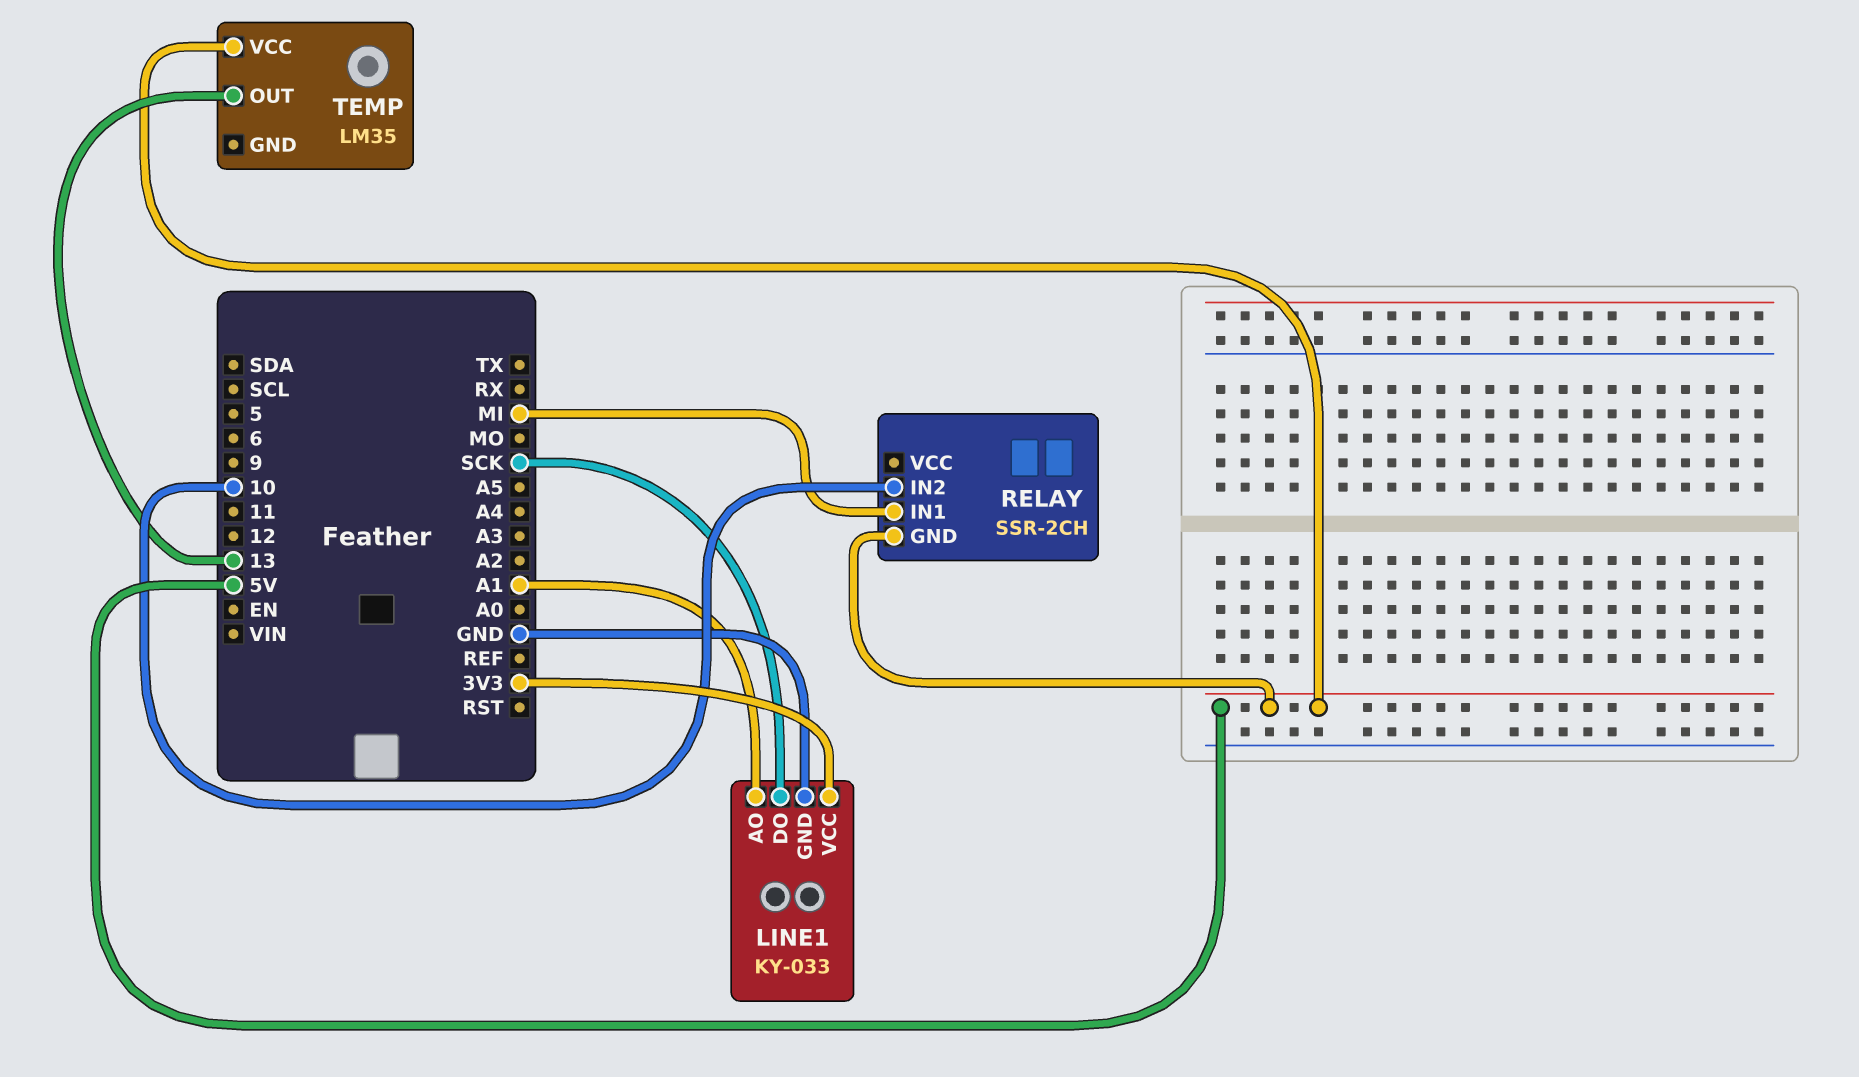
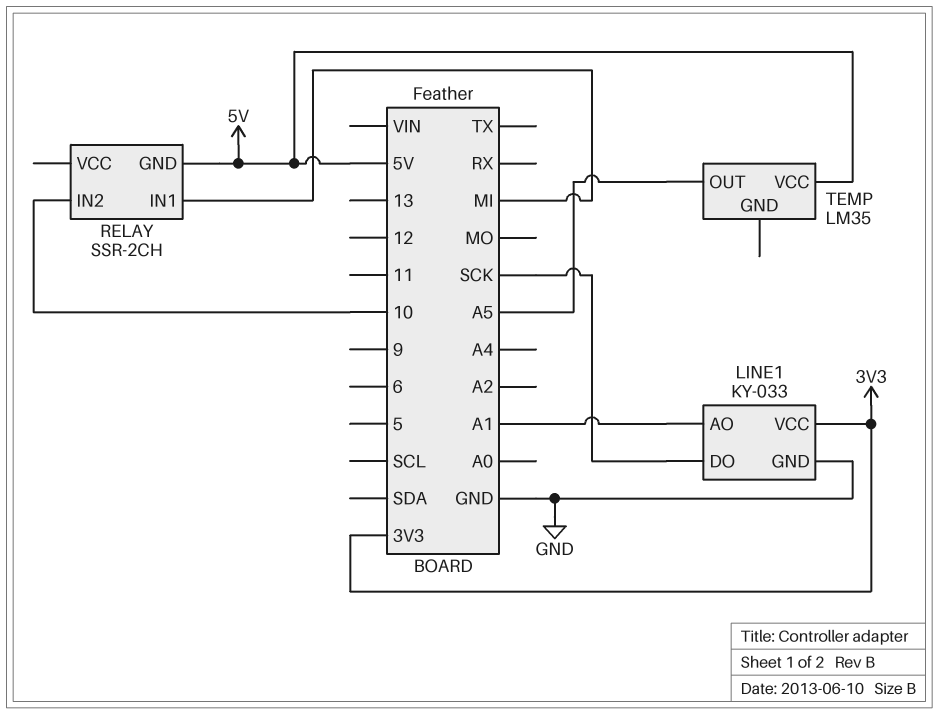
TEMP pin OUT: 13 -> A5

